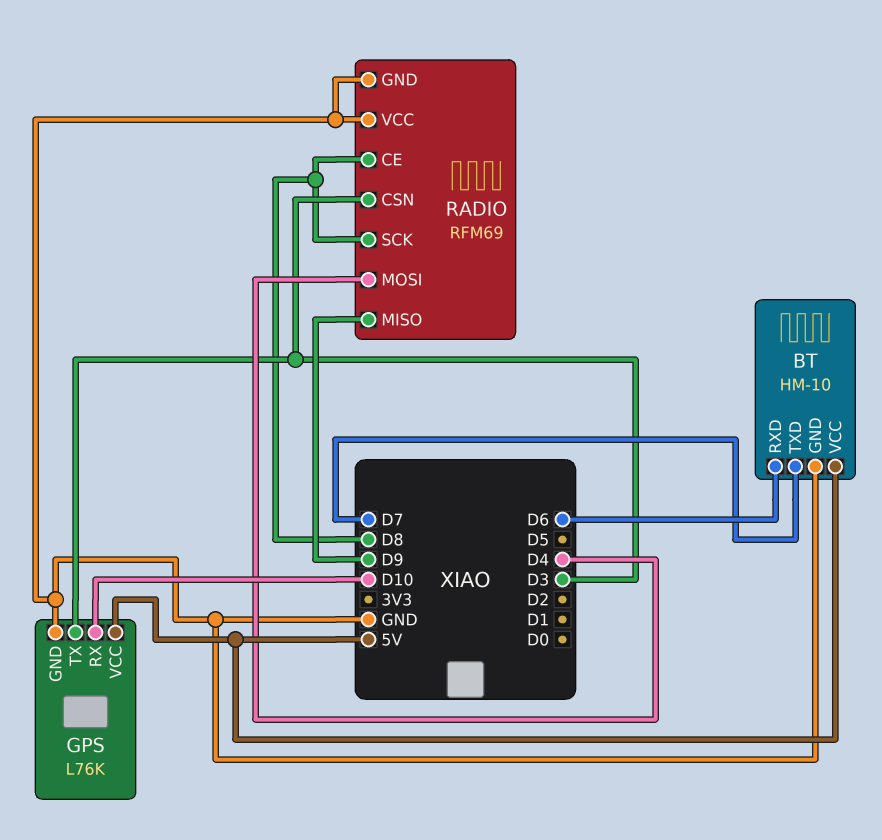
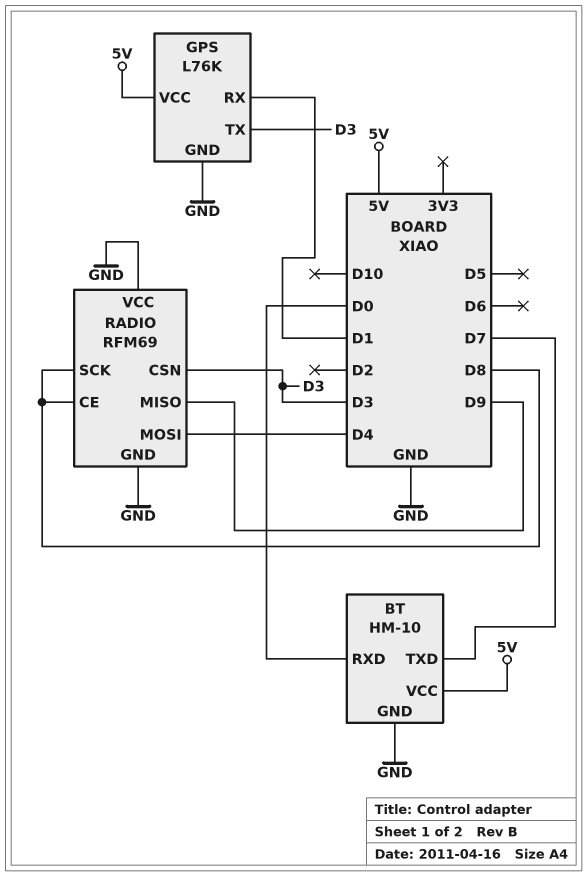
BT pin RXD: D6 -> D0
GPS pin RX: D10 -> D1

